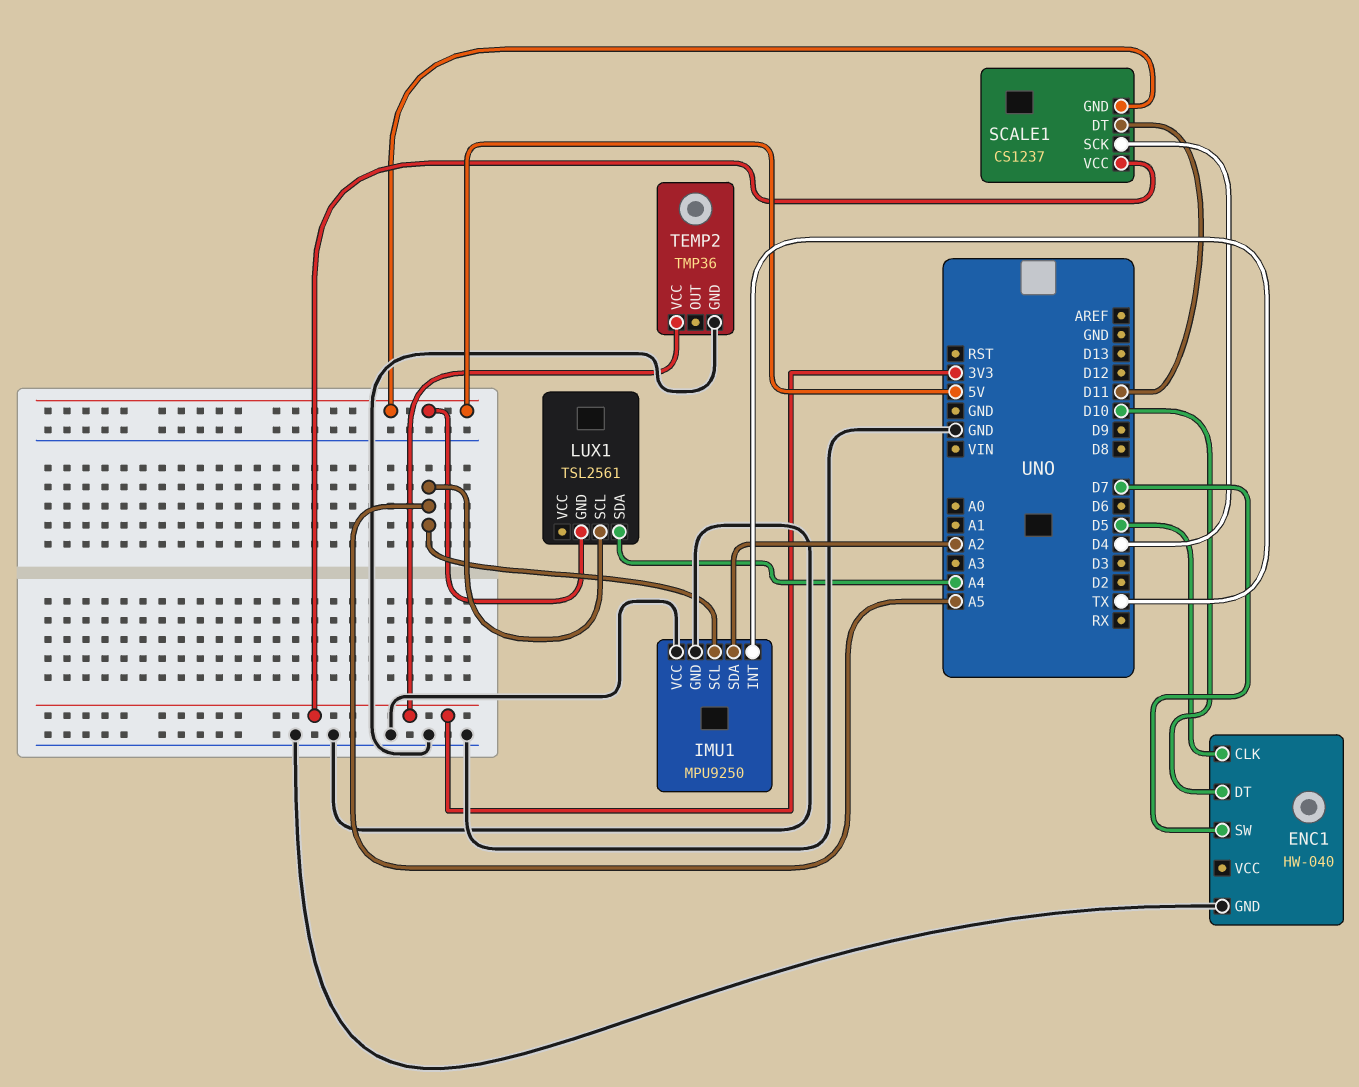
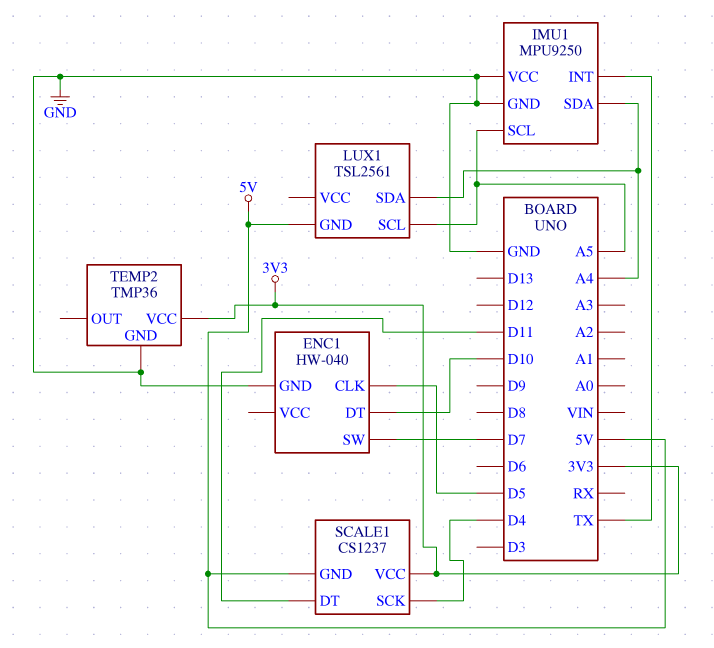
IMU1 pin SDA: A2 -> A4

